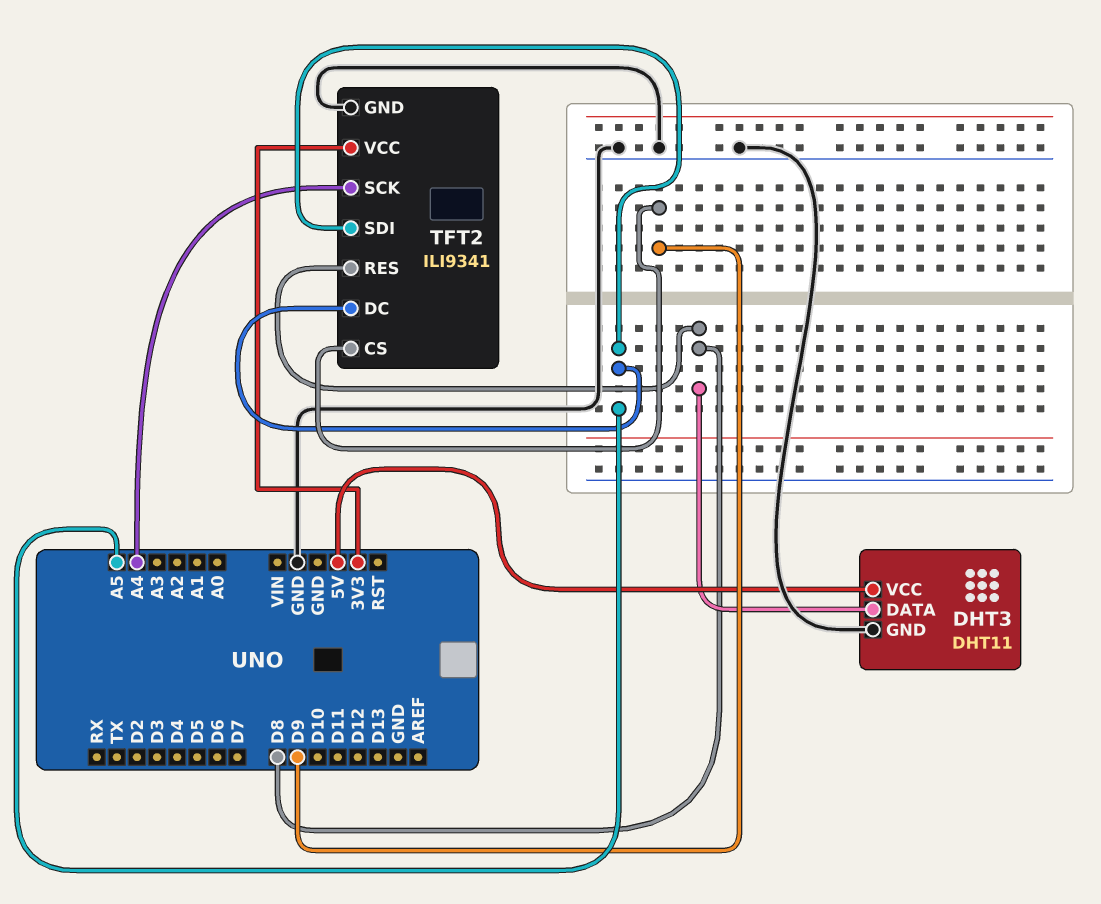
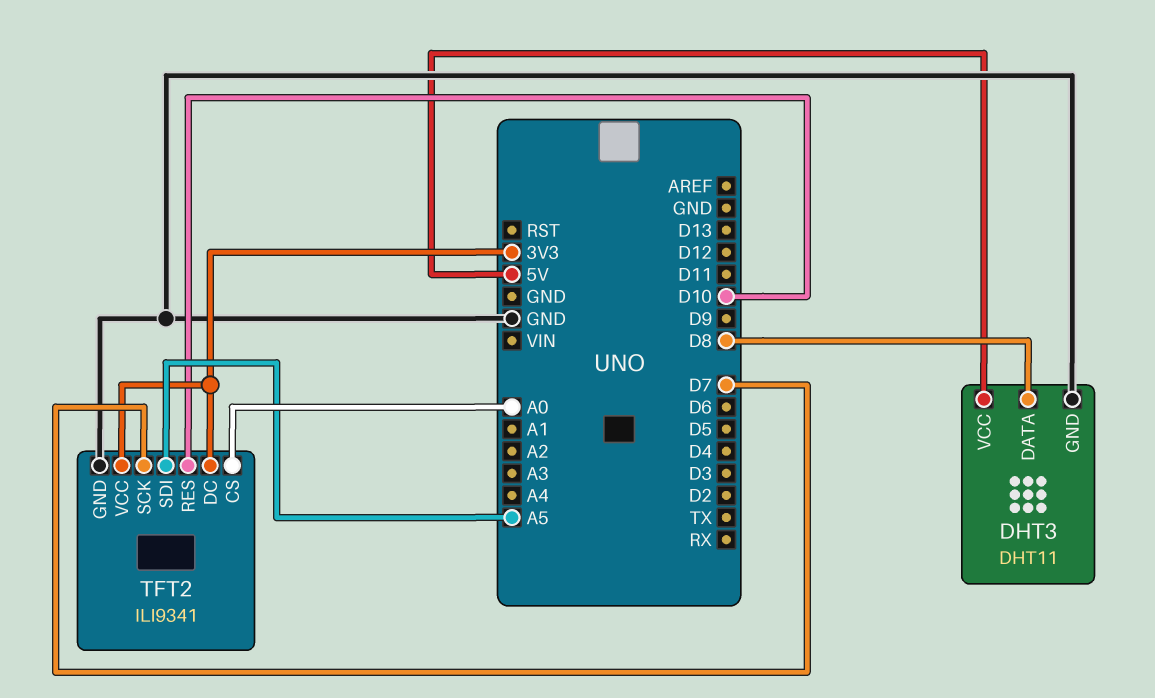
TFT2 pin CS: D9 -> A0
TFT2 pin DC: A5 -> 3V3
TFT2 pin RES: D8 -> D10
TFT2 pin SCK: A4 -> D7

